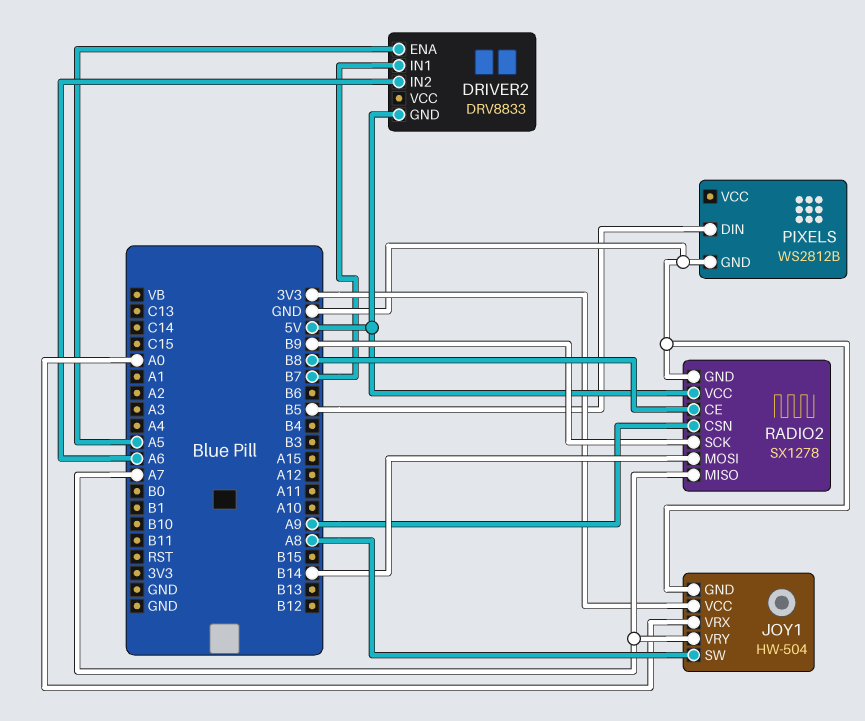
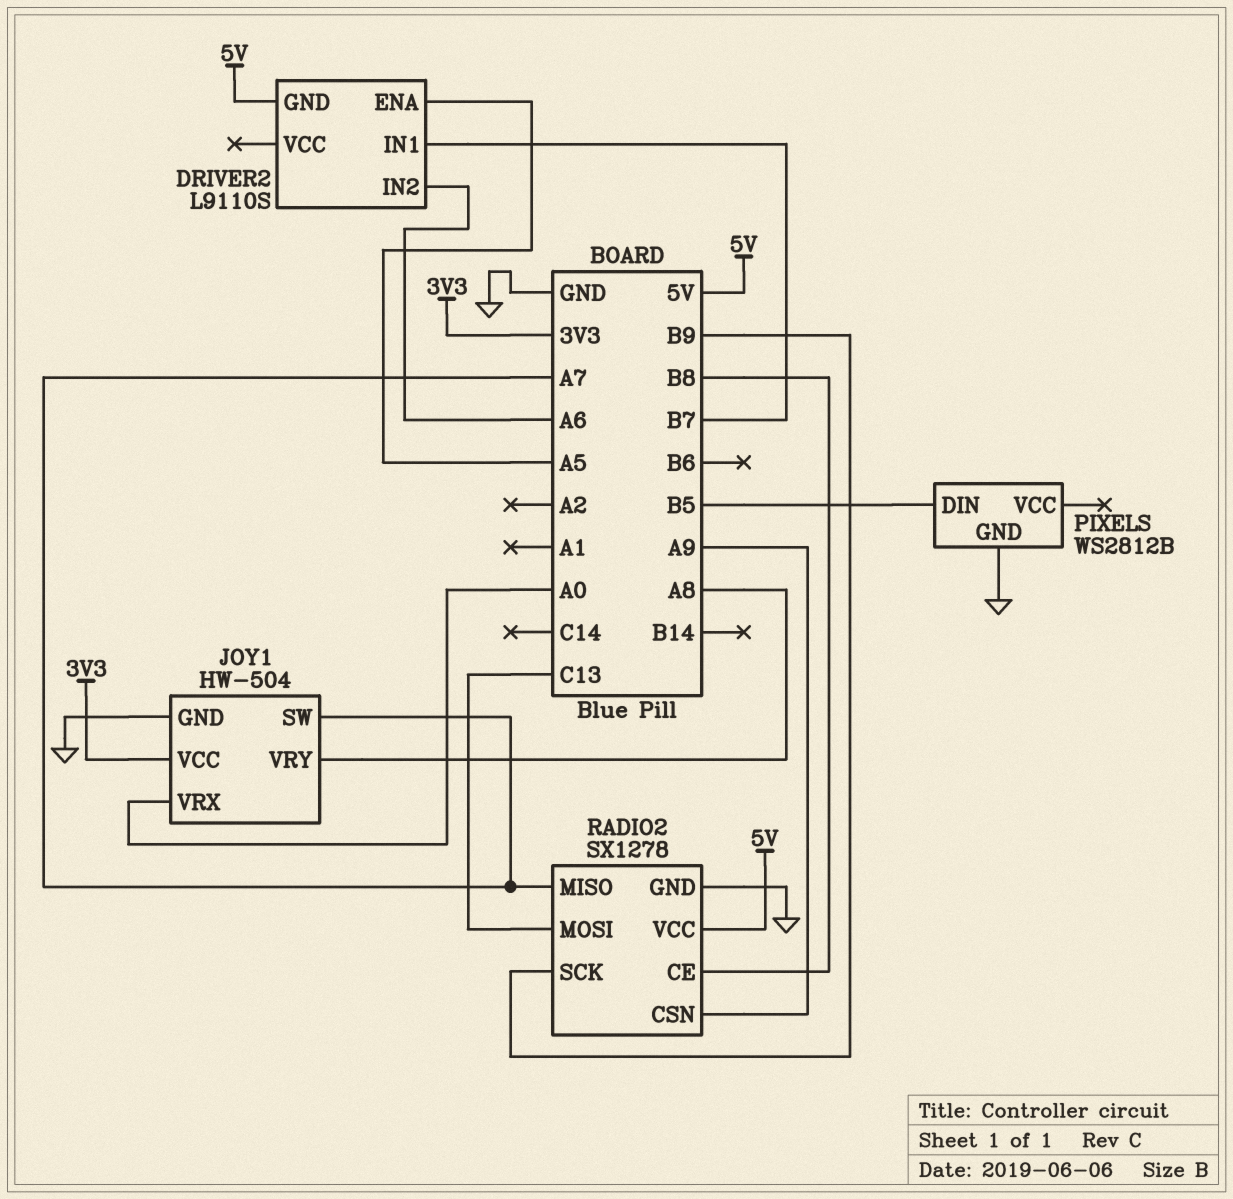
DRIVER2: DRV8833 -> L9110S
JOY1 pin SW: A8 -> A7
JOY1 pin VRY: A7 -> A8
RADIO2 pin MOSI: B14 -> C13

